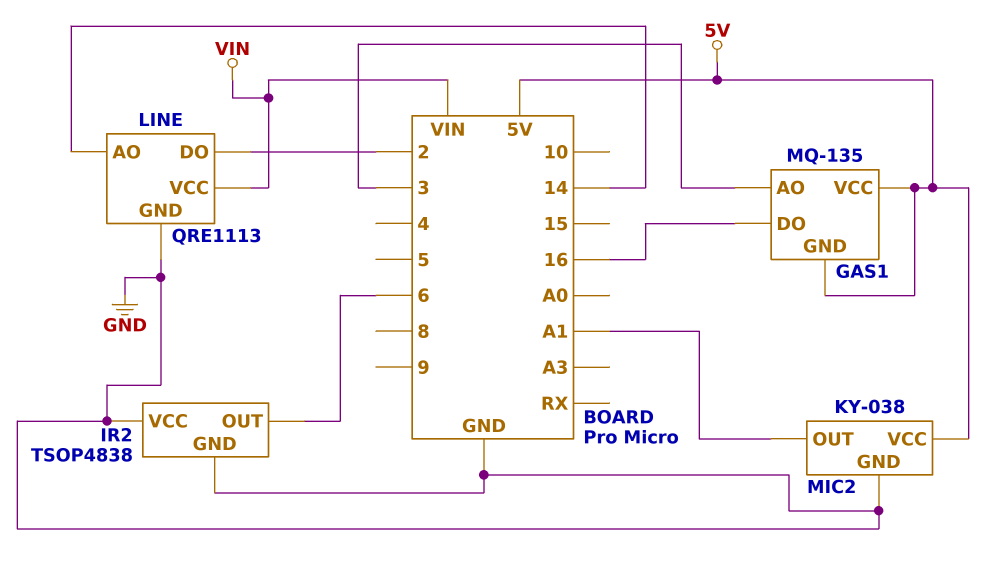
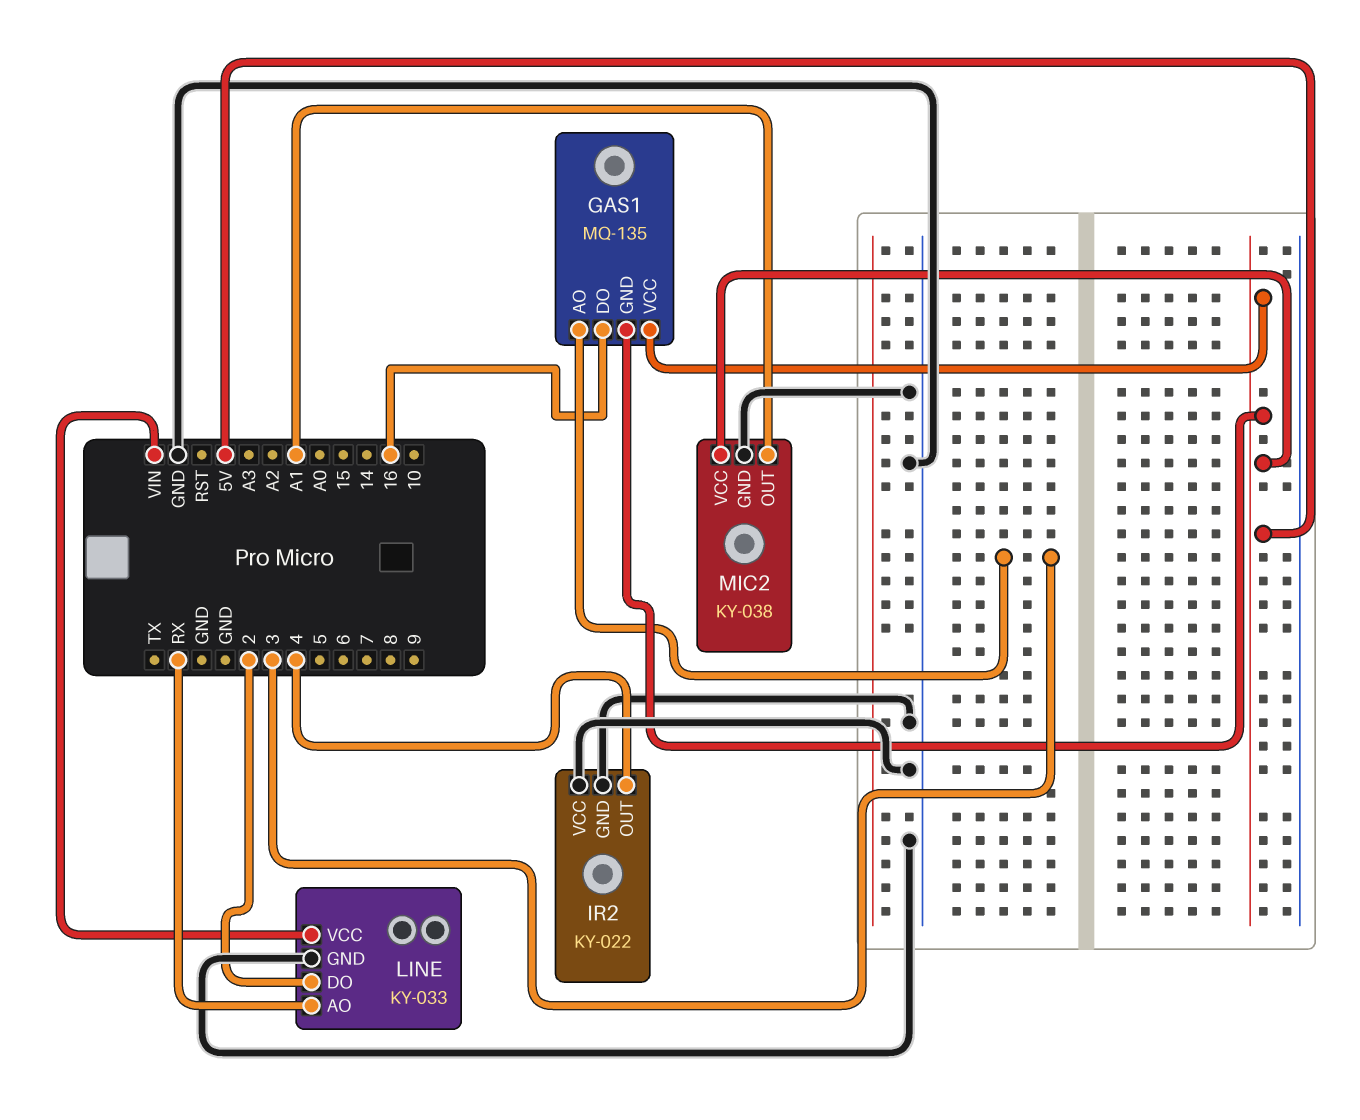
IR2: TSOP4838 -> KY-022
IR2 pin OUT: 6 -> 4
LINE: QRE1113 -> KY-033
LINE pin AO: 14 -> RX

